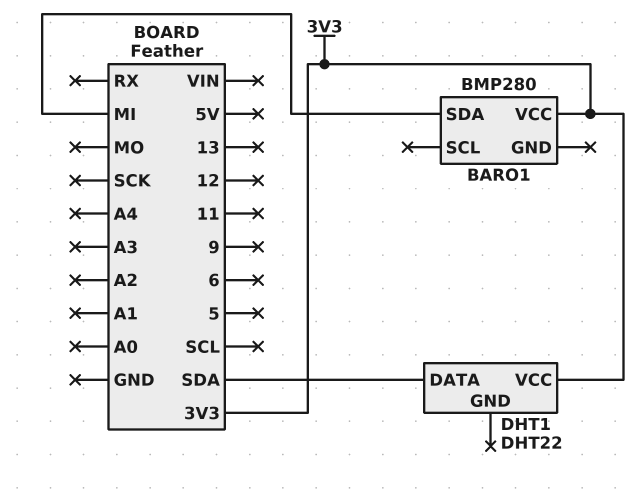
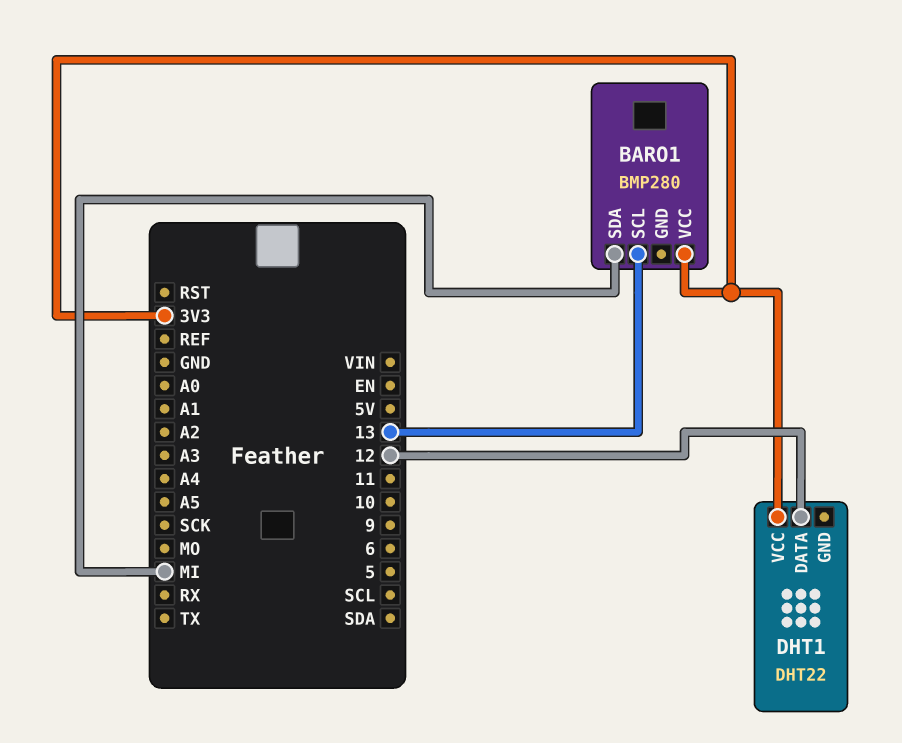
BARO1 pin SCL: none -> 13
DHT1 pin DATA: SDA -> 12

